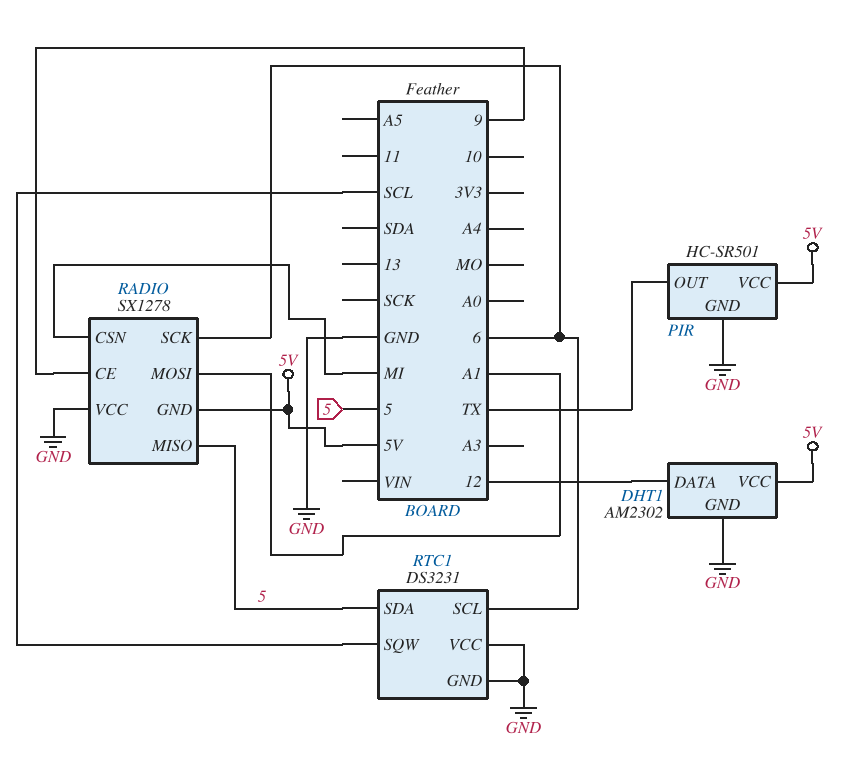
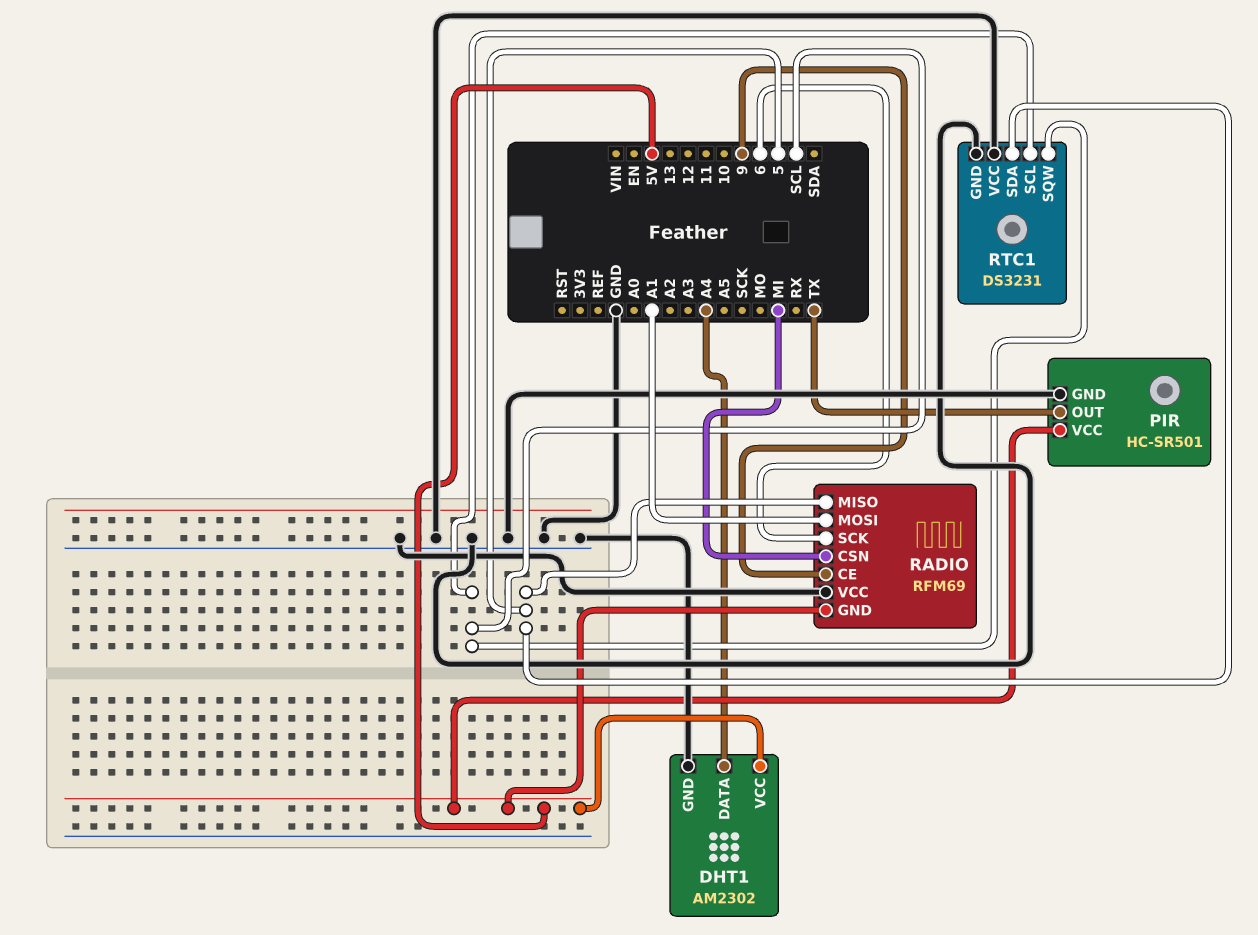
DHT1 pin DATA: 12 -> A4
RADIO: SX1278 -> RFM69
RTC1 pin SCL: 6 -> SCL

